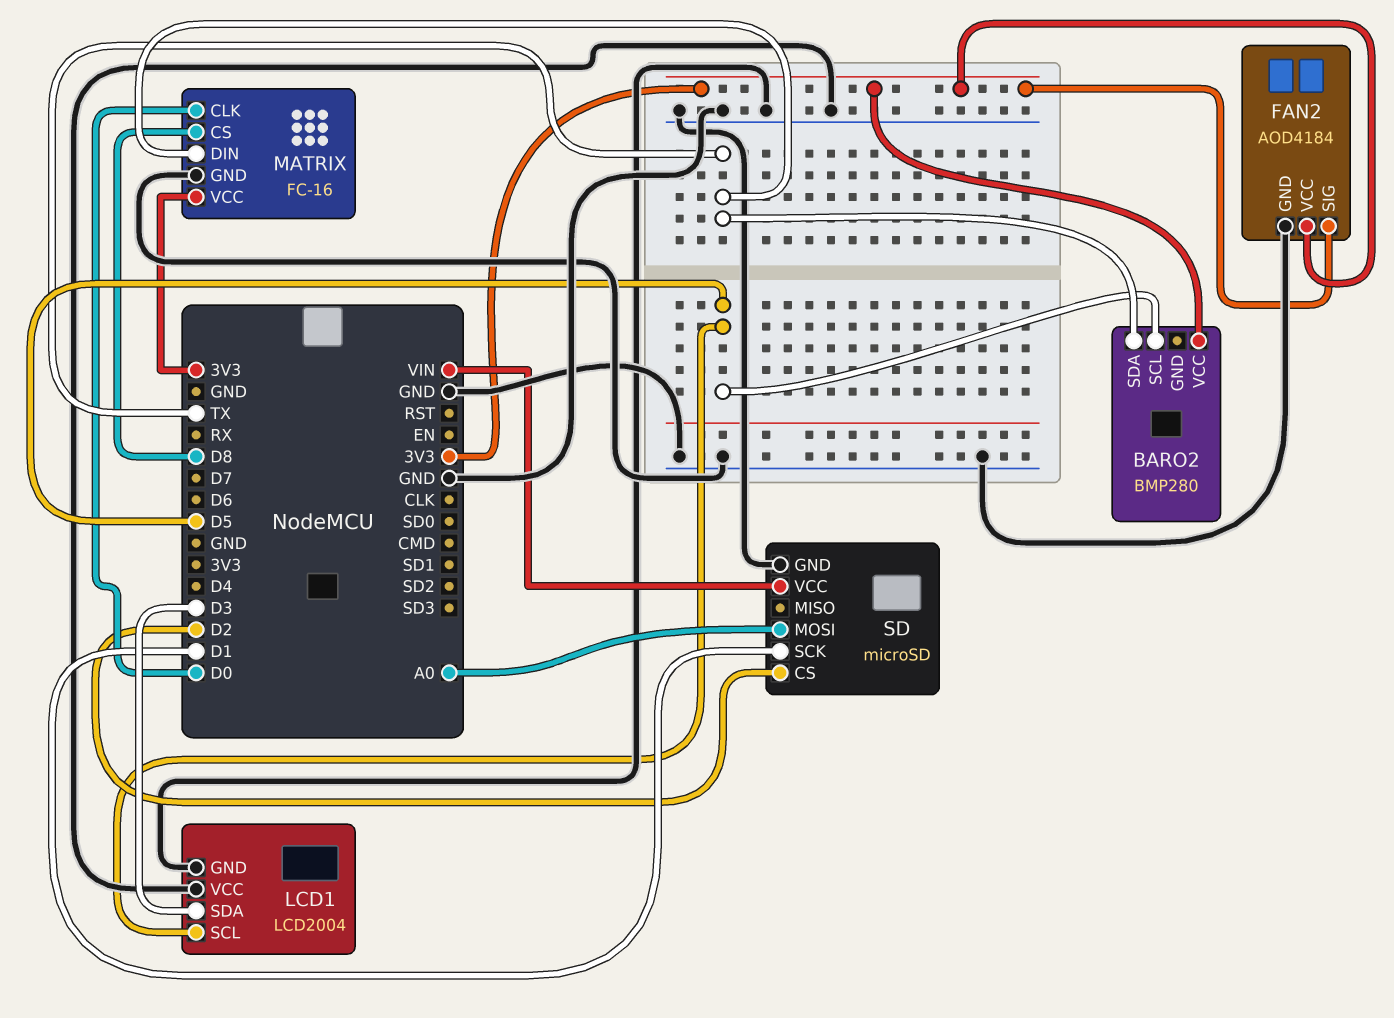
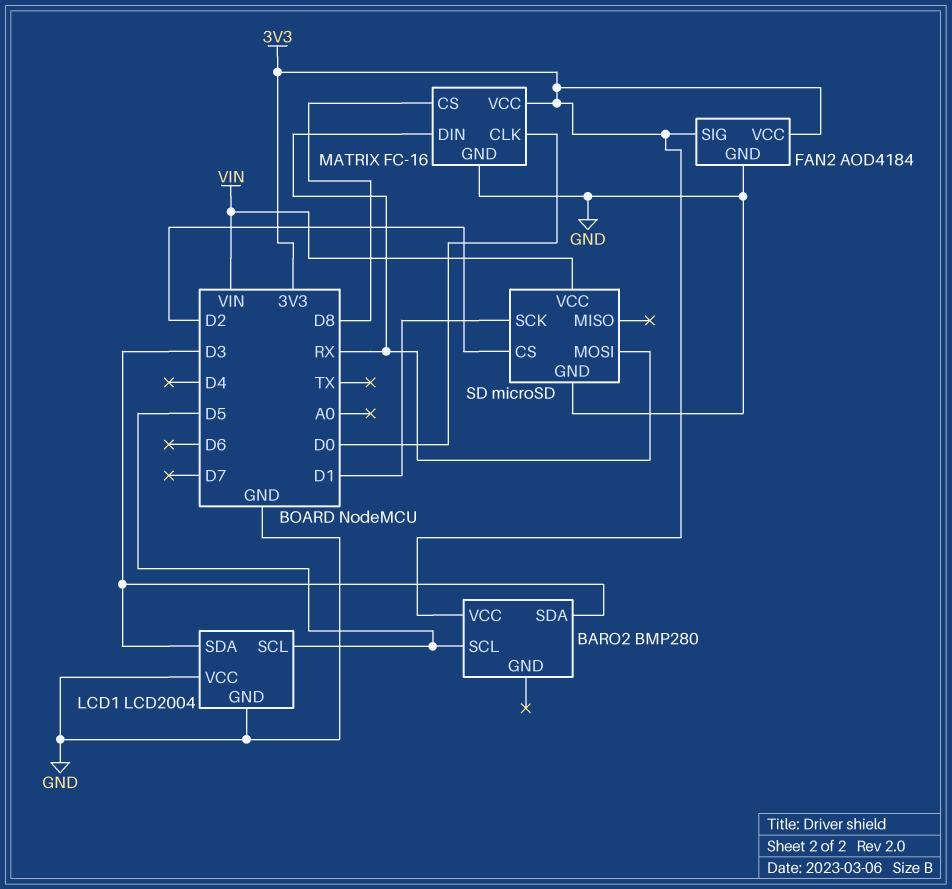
BARO2 pin SDA: TX -> D3
MATRIX pin DIN: TX -> RX
SD pin MOSI: A0 -> RX

